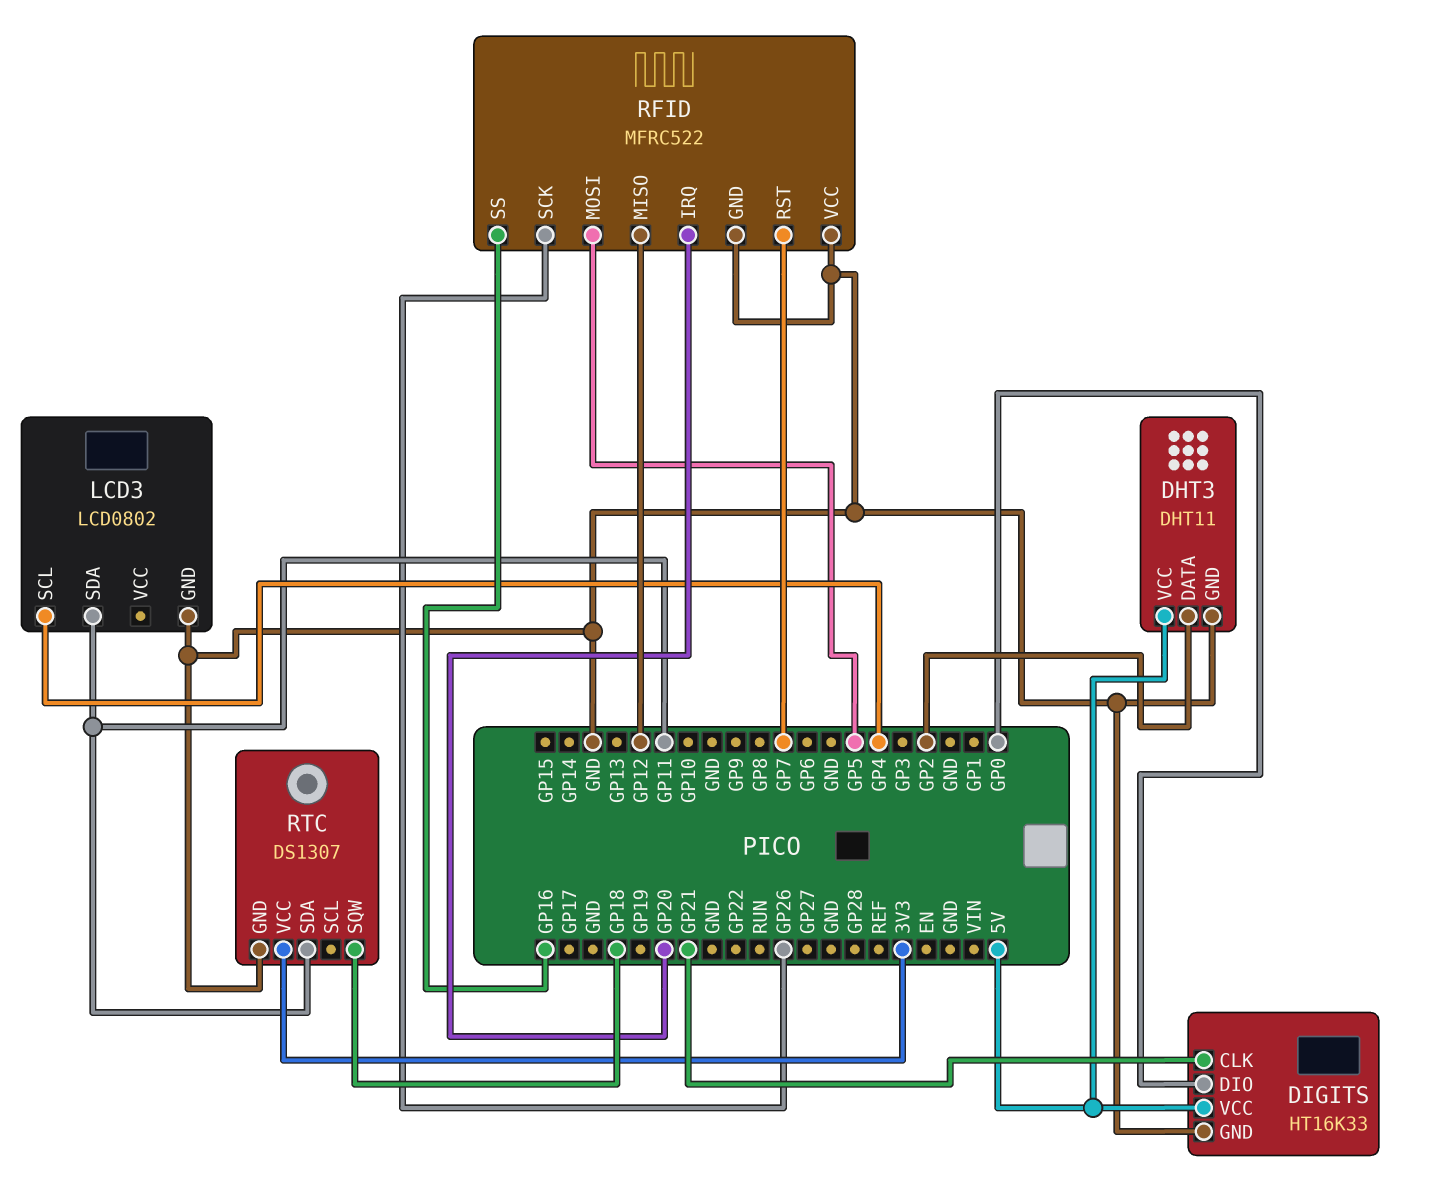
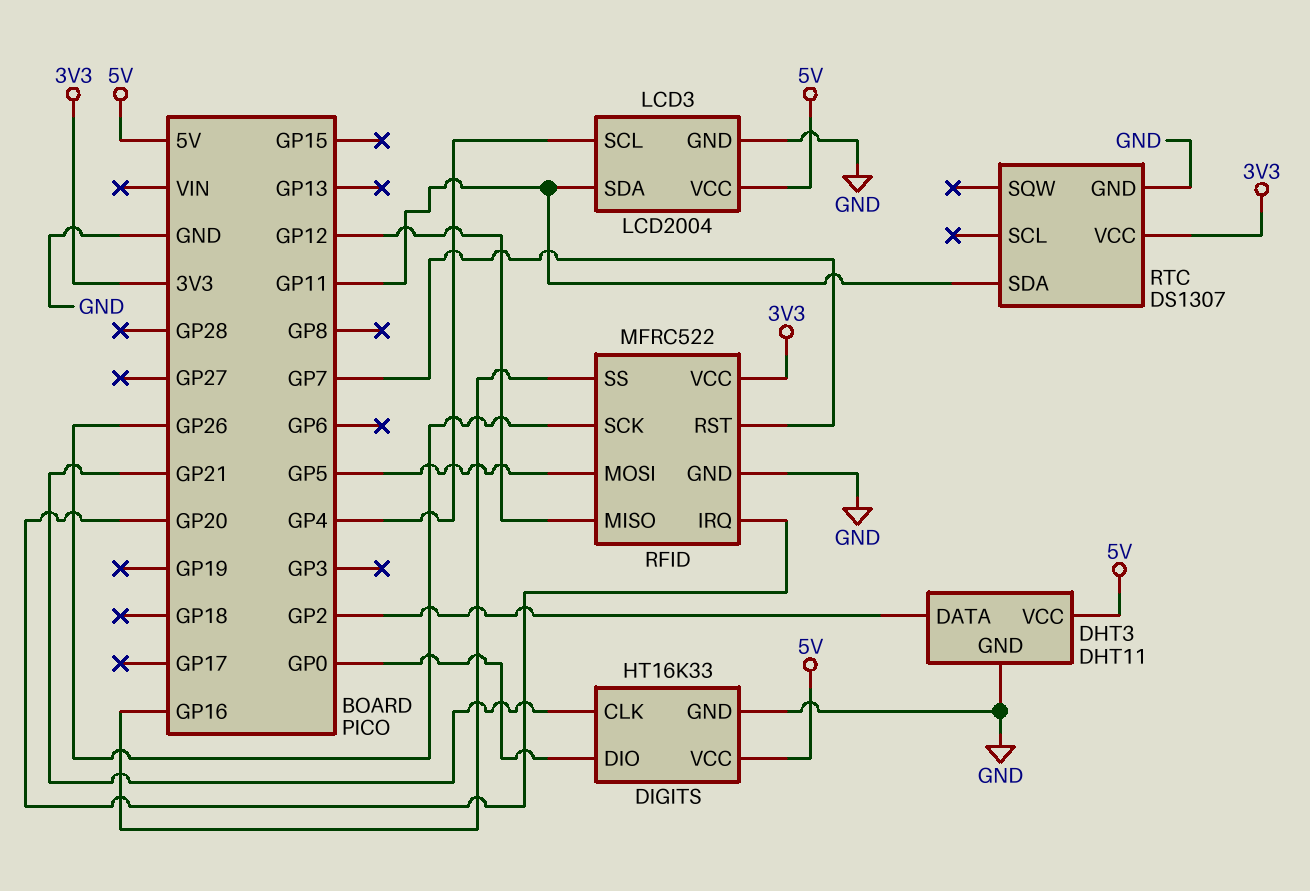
LCD3: LCD0802 -> LCD2004
LCD3 pin VCC: none -> 5V
RFID pin VCC: GND -> 3V3
RTC pin SQW: GP18 -> none

